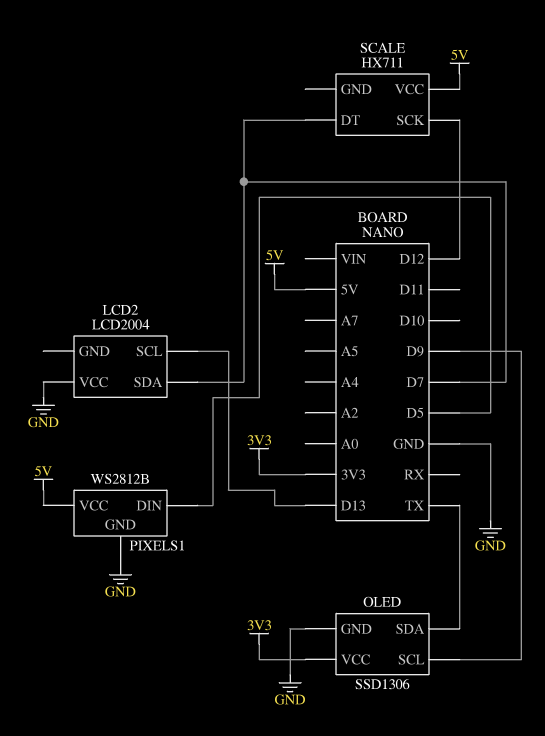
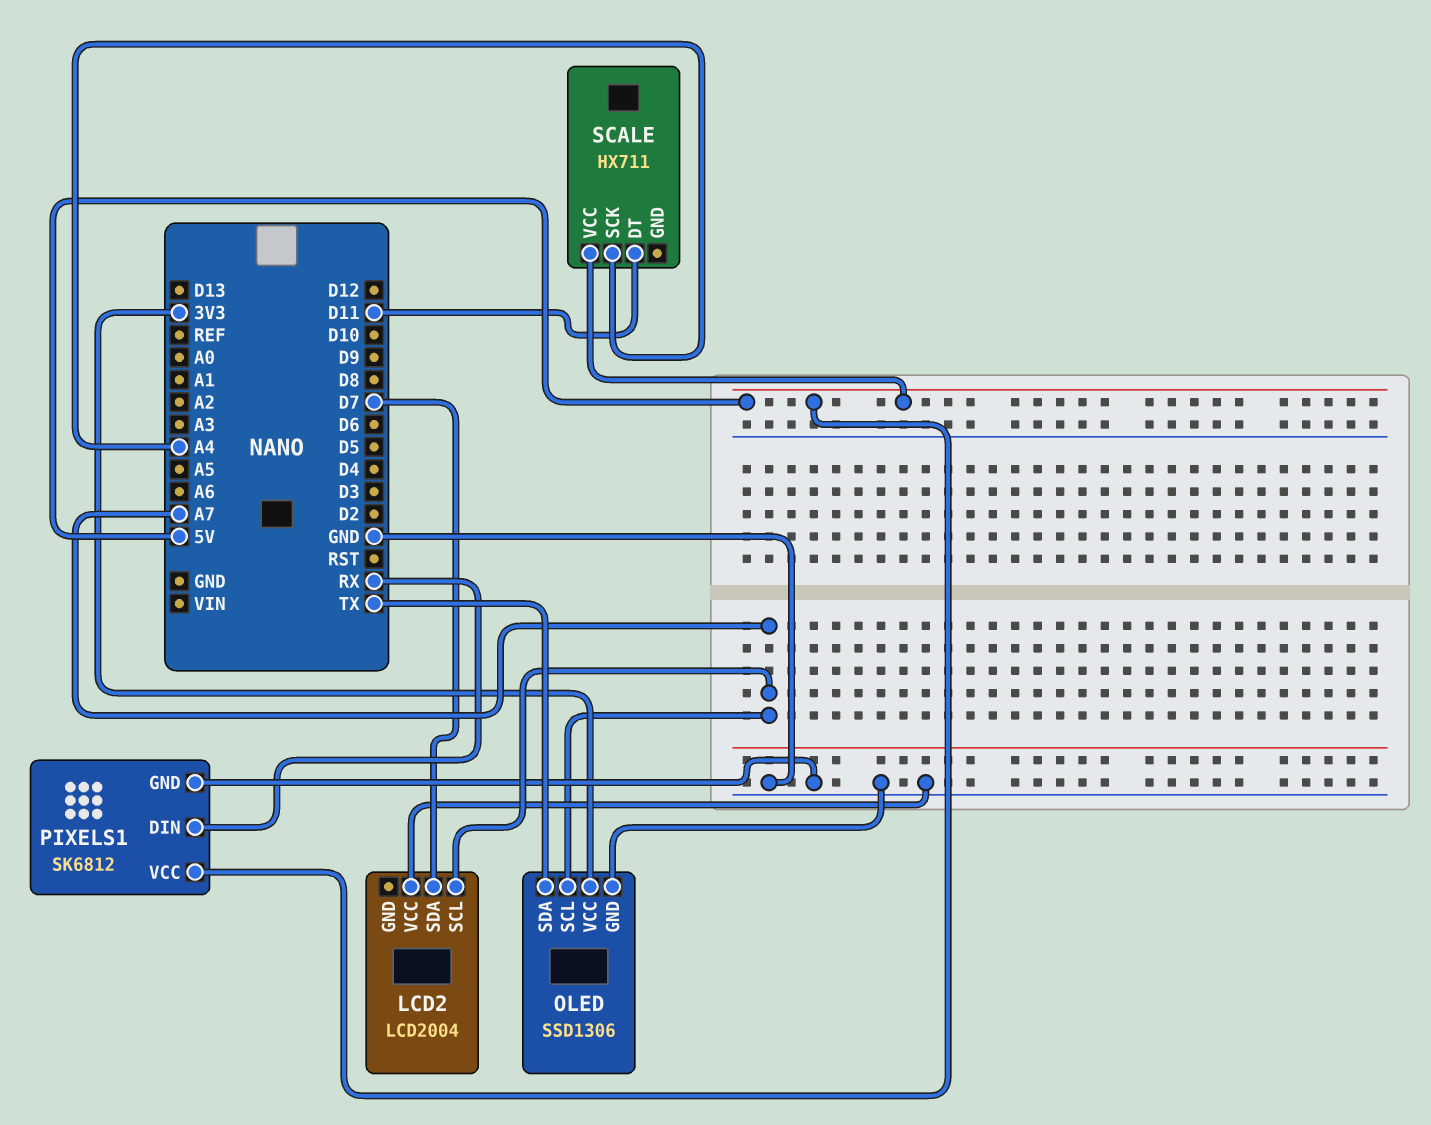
LCD2 pin SCL: D13 -> A7
OLED pin SCL: D9 -> A7
PIXELS1: WS2812B -> SK6812
PIXELS1 pin DIN: D5 -> RX
SCALE pin DT: D7 -> D11
SCALE pin SCK: D12 -> A4

